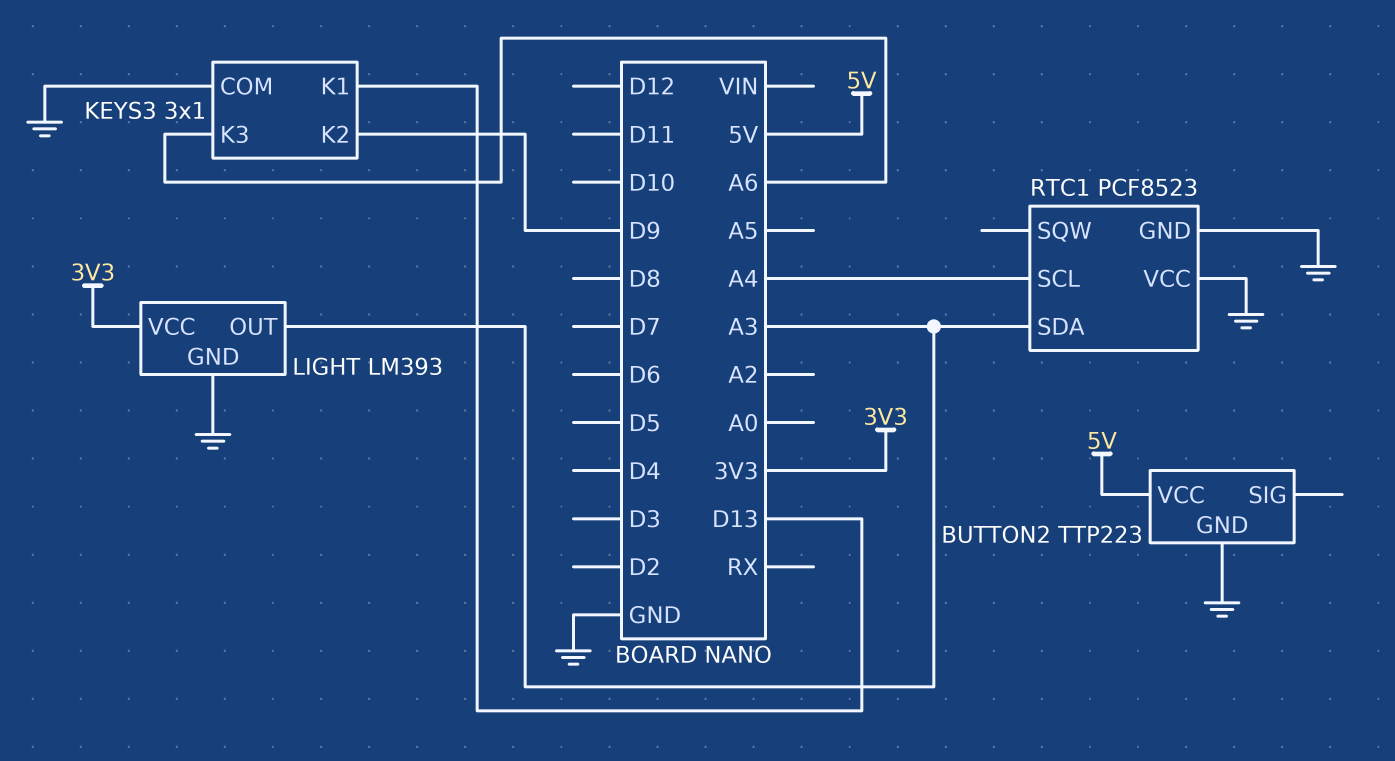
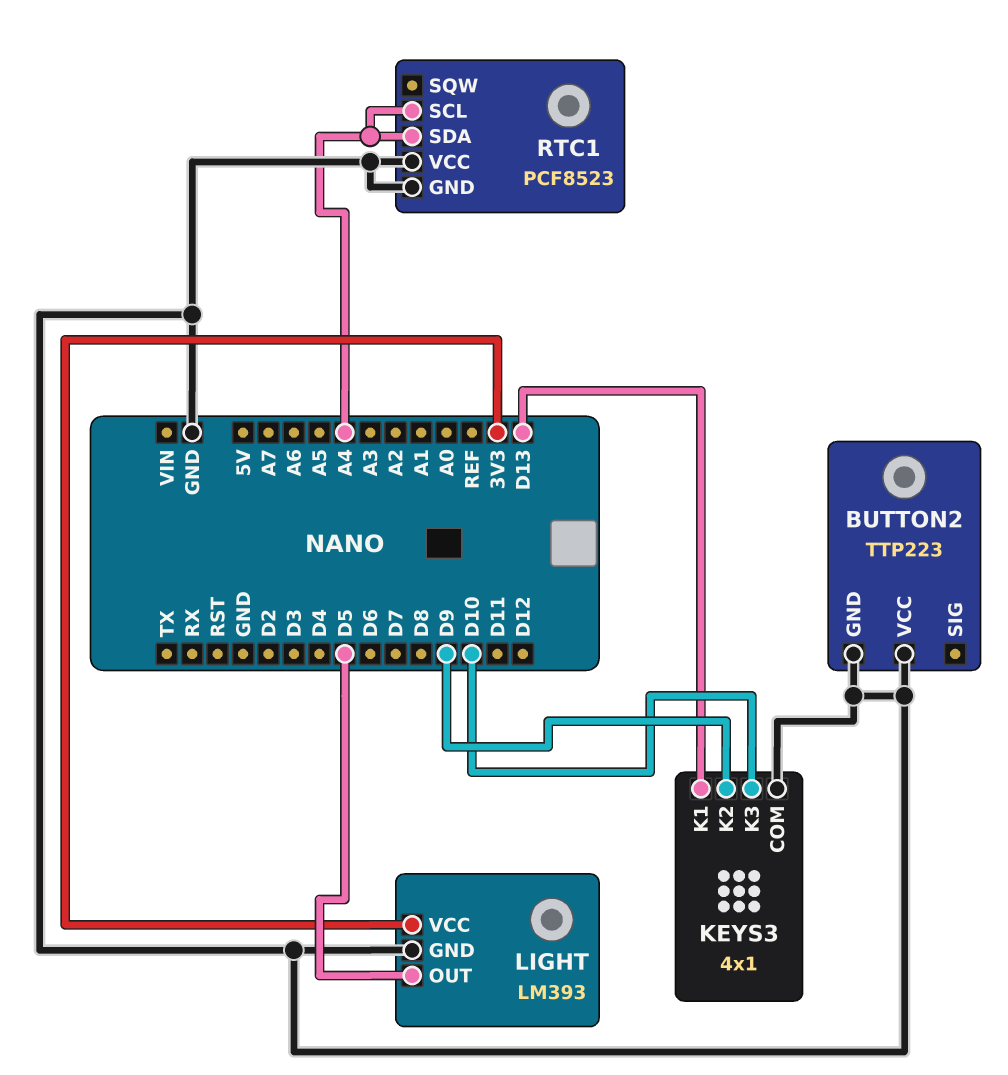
BUTTON2 pin VCC: 5V -> GND
KEYS3: 3x1 -> 4x1
KEYS3 pin K3: A6 -> D10
LIGHT pin OUT: A3 -> D5
RTC1 pin SDA: A3 -> A4

